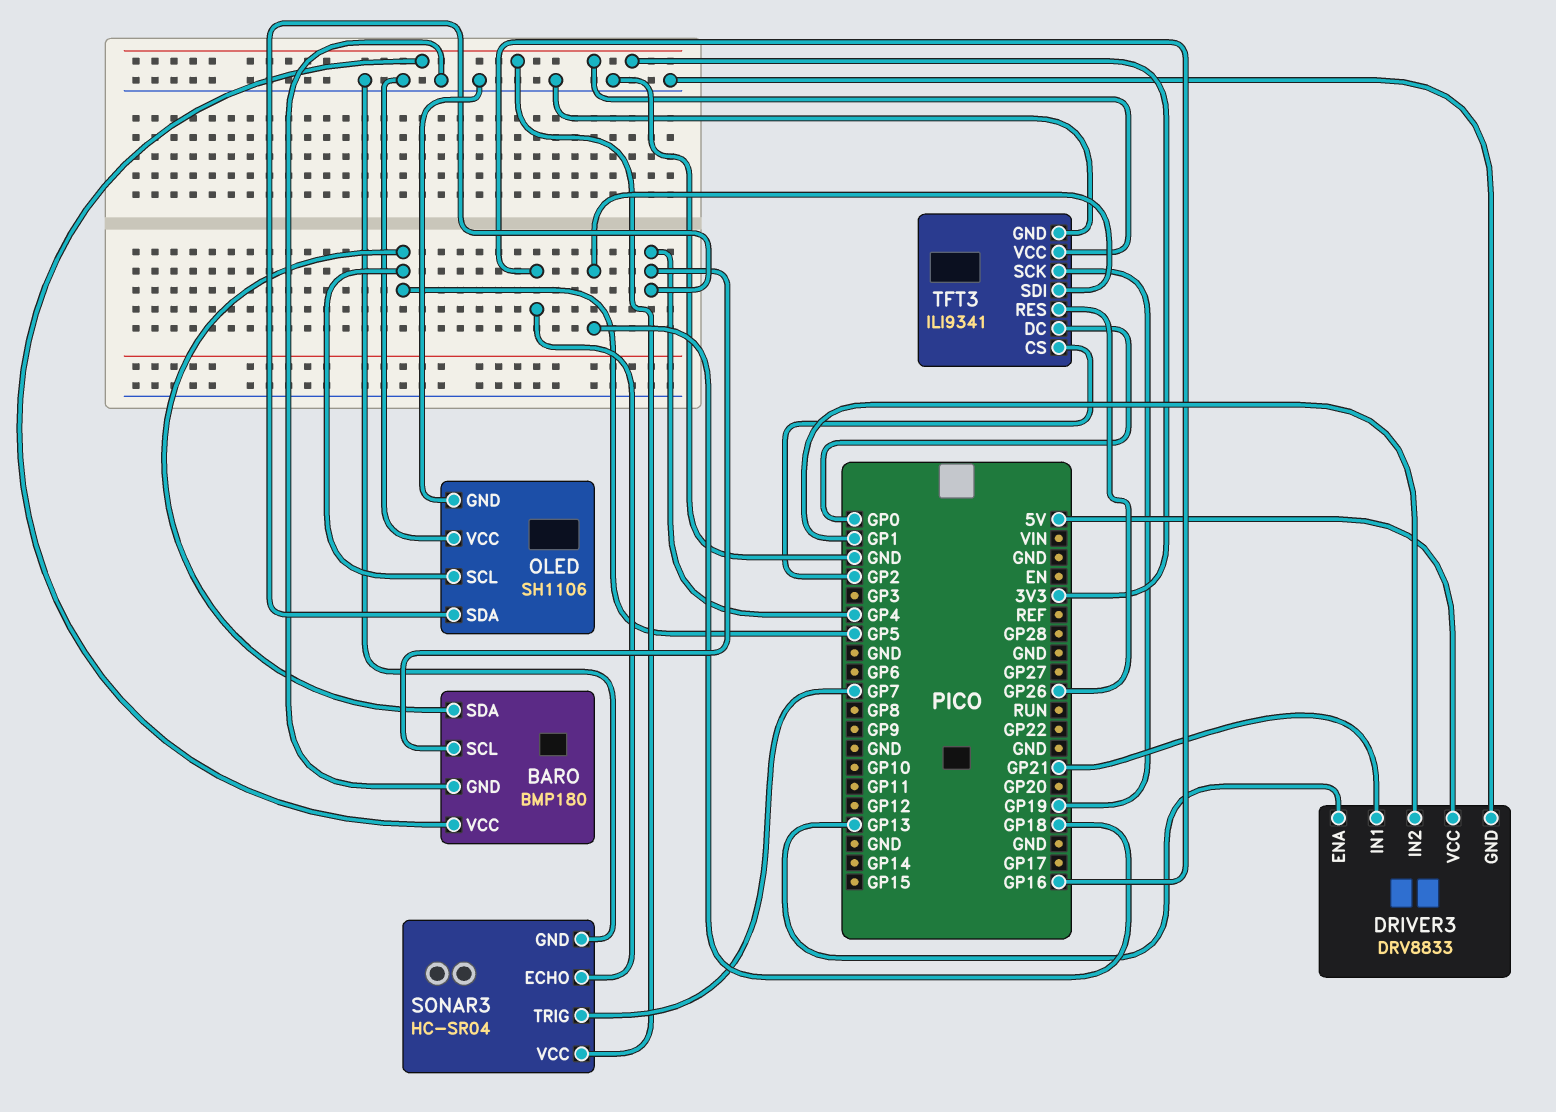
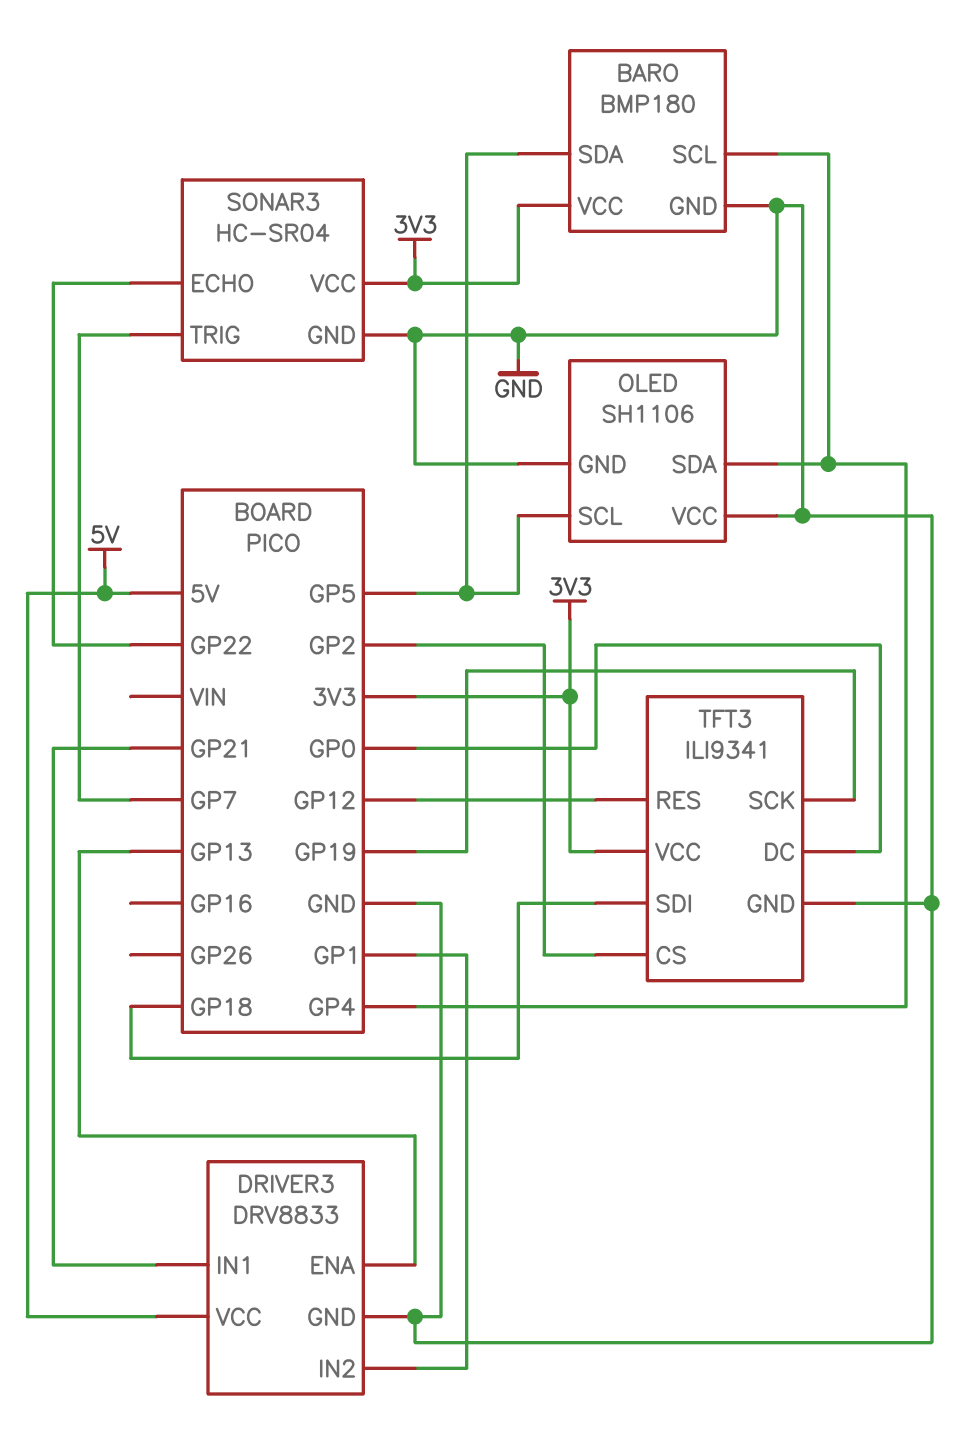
SONAR3 pin ECHO: GP16 -> GP22
TFT3 pin RES: GP26 -> GP12

